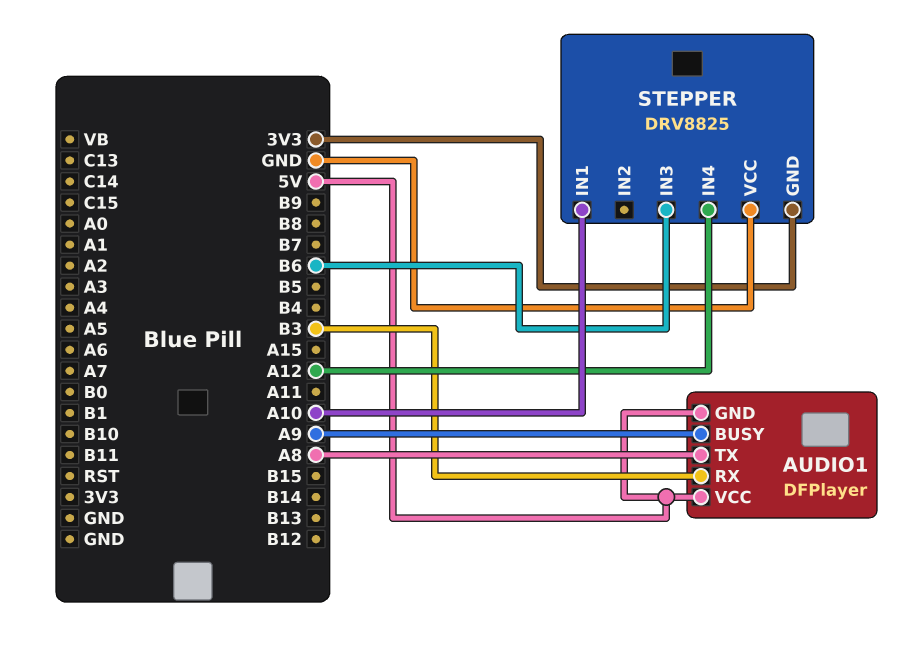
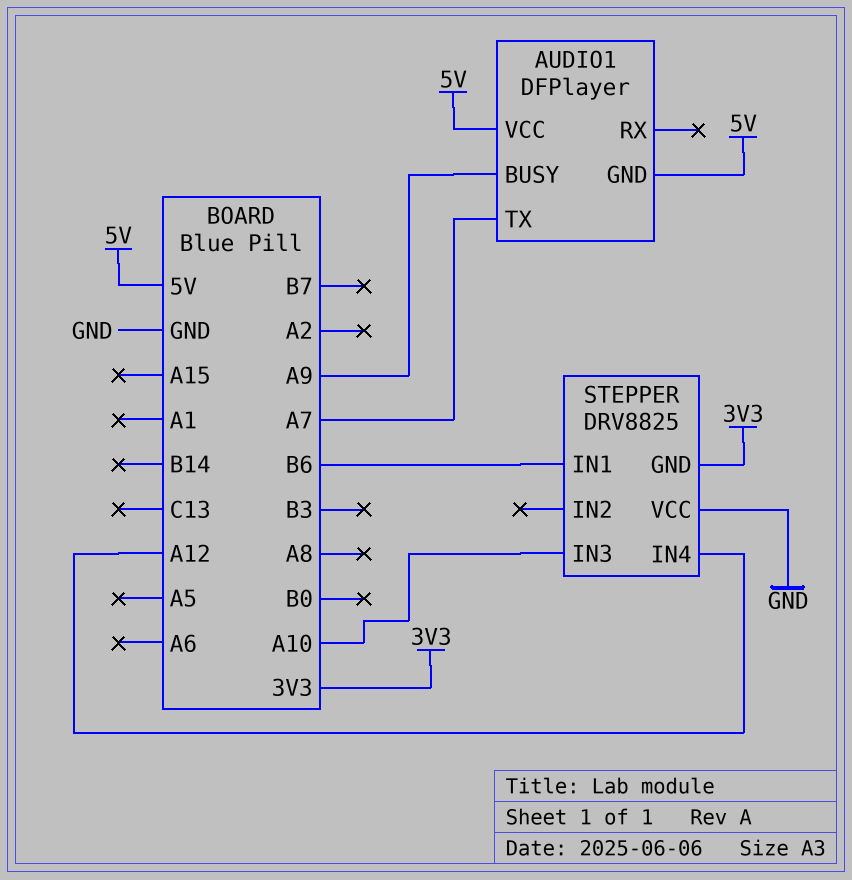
AUDIO1 pin RX: B3 -> none
AUDIO1 pin TX: A8 -> A7
STEPPER pin IN1: A10 -> B6
STEPPER pin IN3: B6 -> A10

